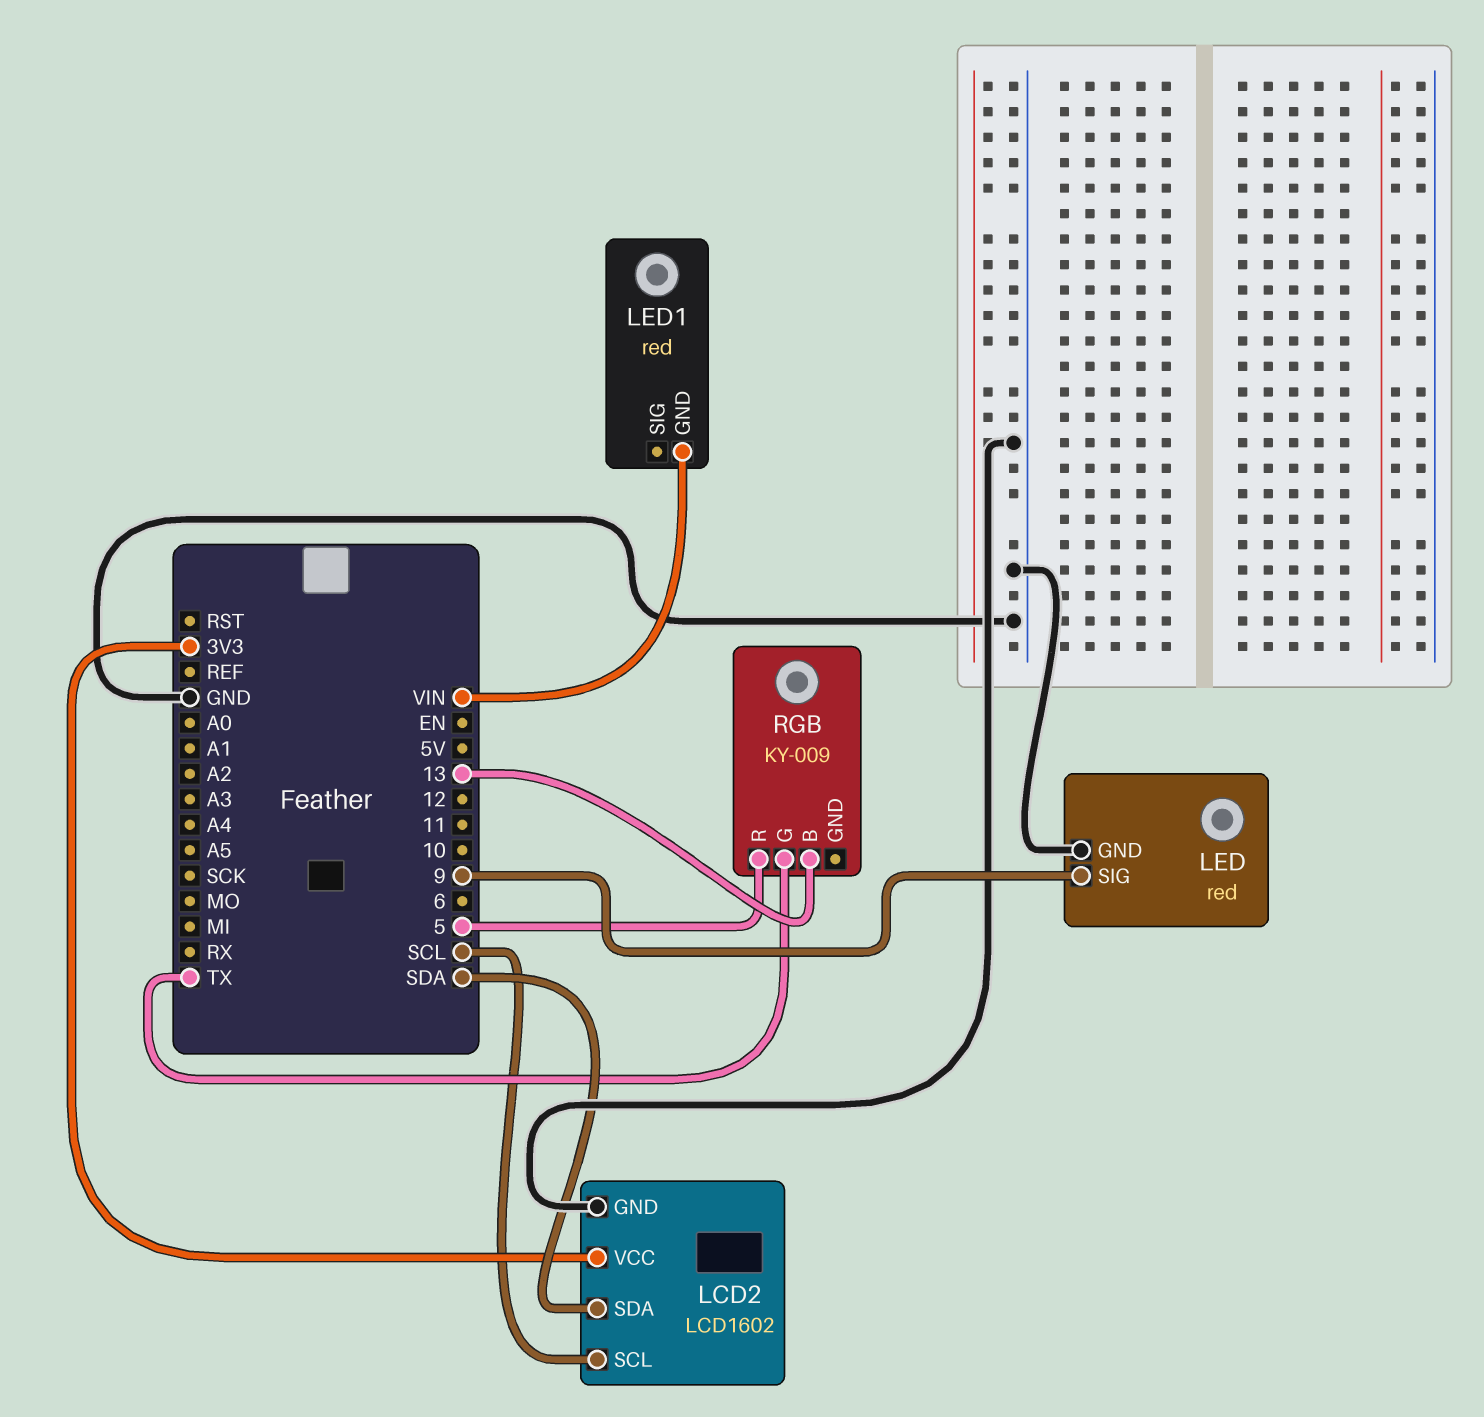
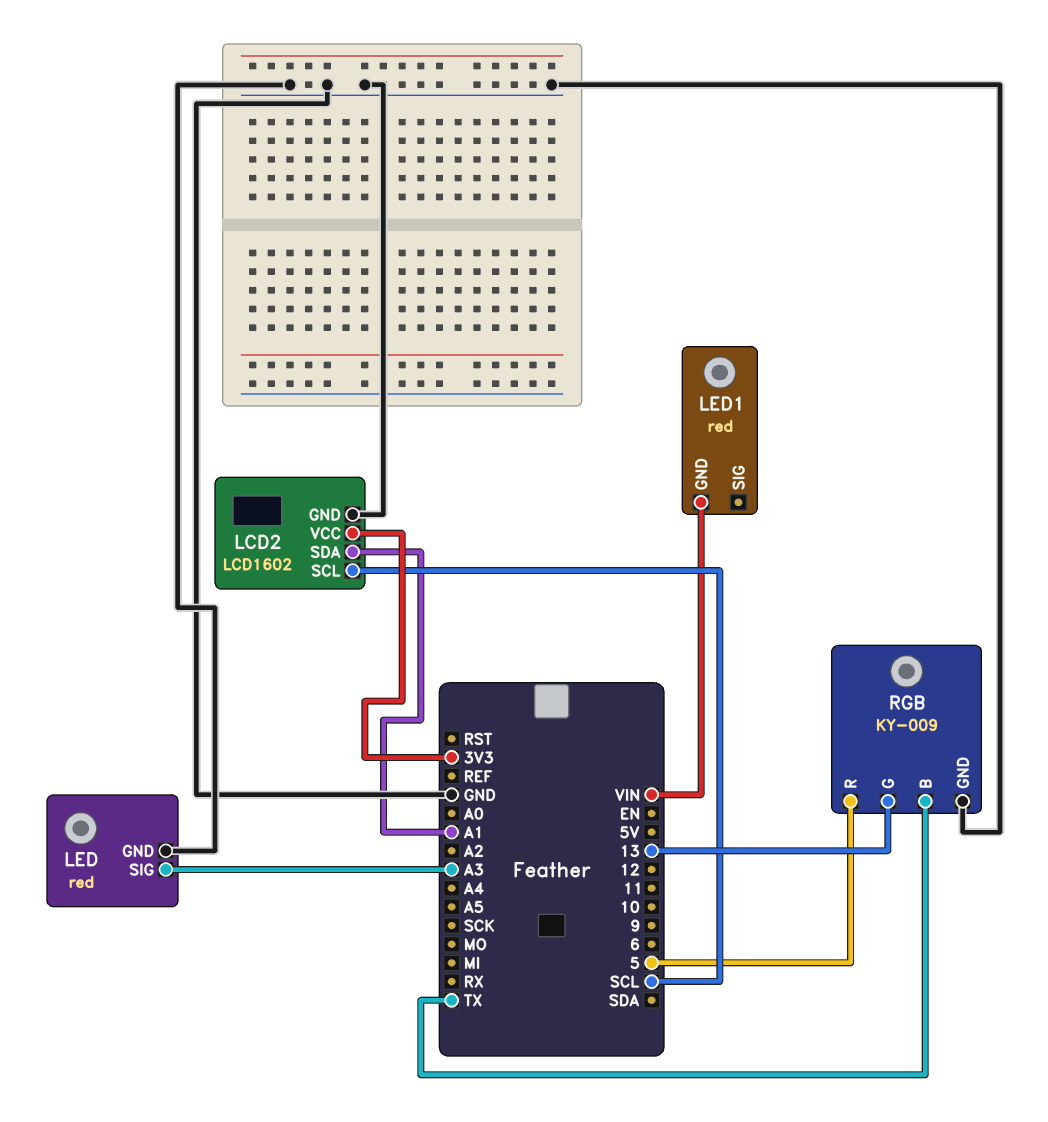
LCD2 pin SDA: SDA -> A1
LED pin SIG: 9 -> A3
RGB pin B: 13 -> TX
RGB pin G: TX -> 13
RGB pin GND: none -> GND

